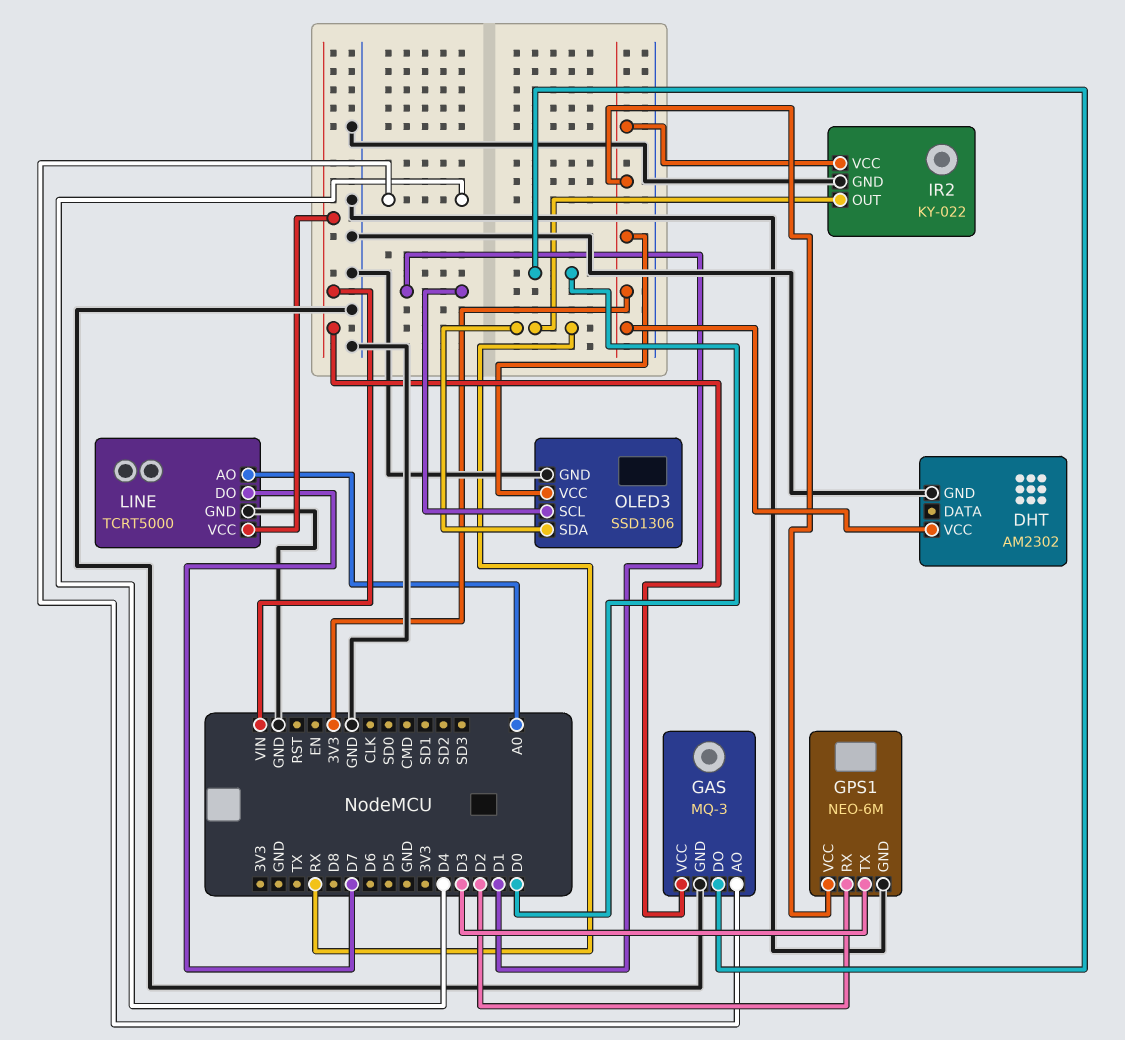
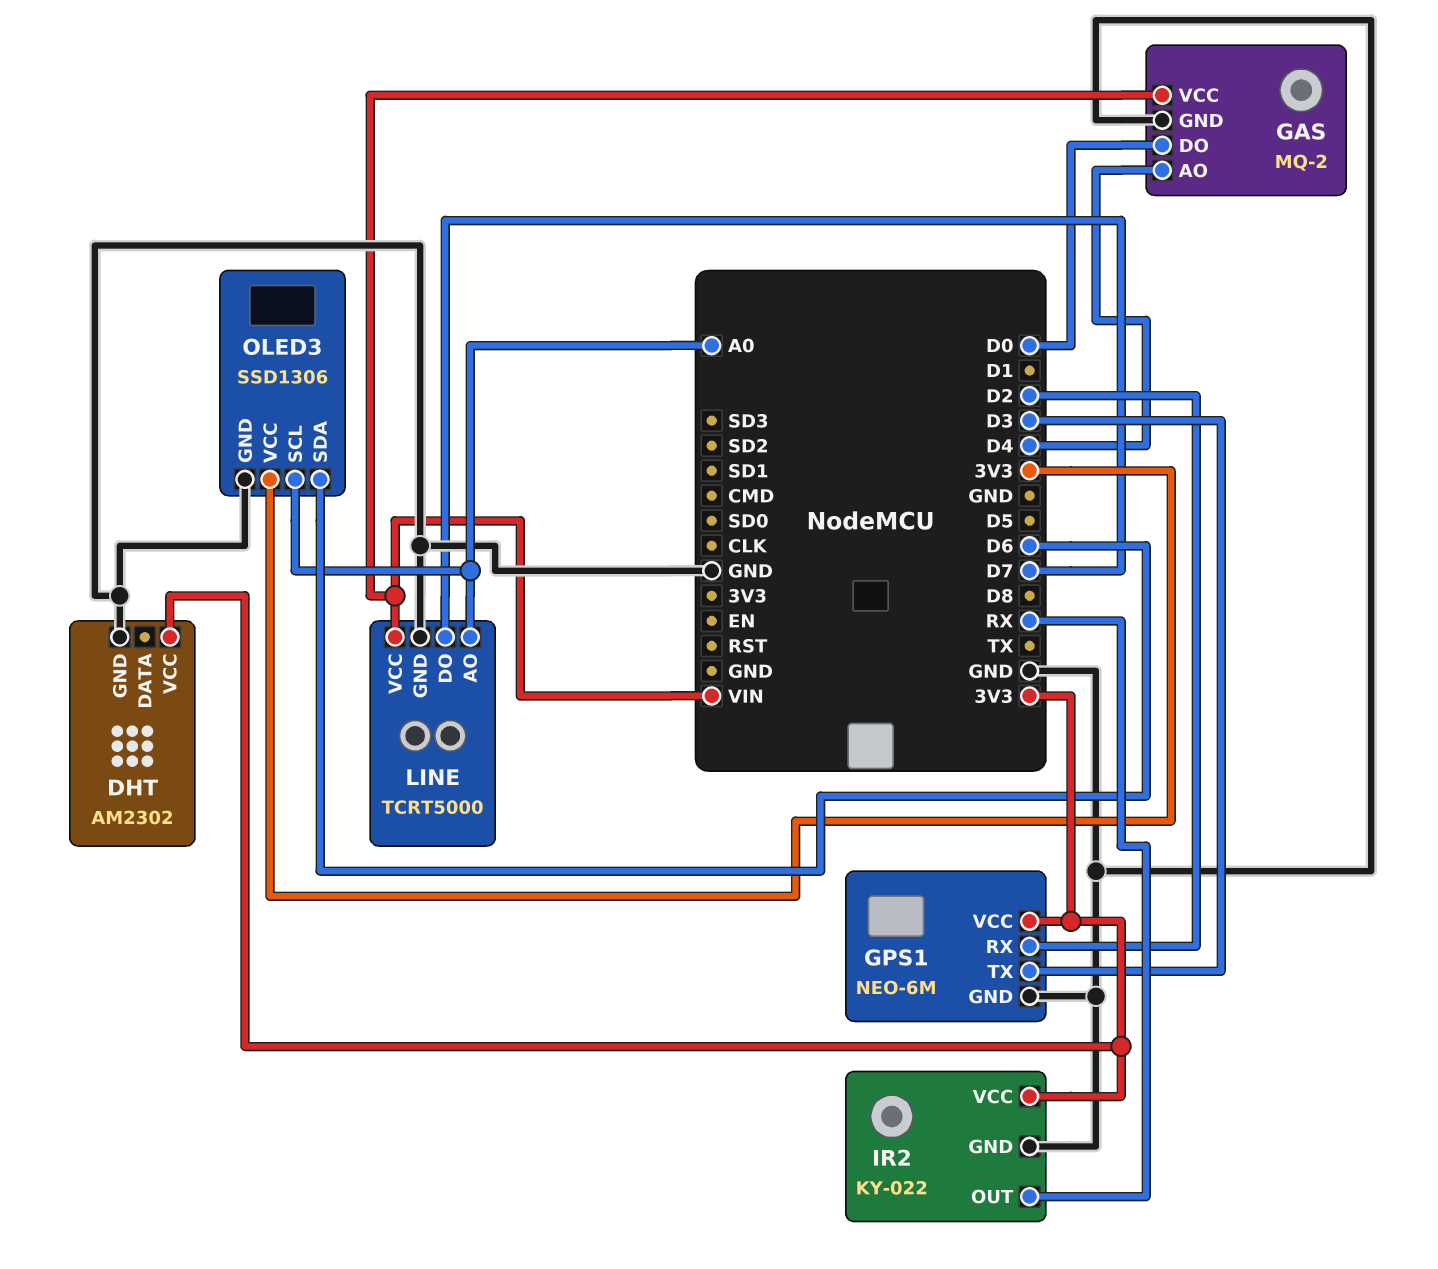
GAS: MQ-3 -> MQ-2
OLED3 pin SCL: D1 -> A0
OLED3 pin SDA: RX -> D6

